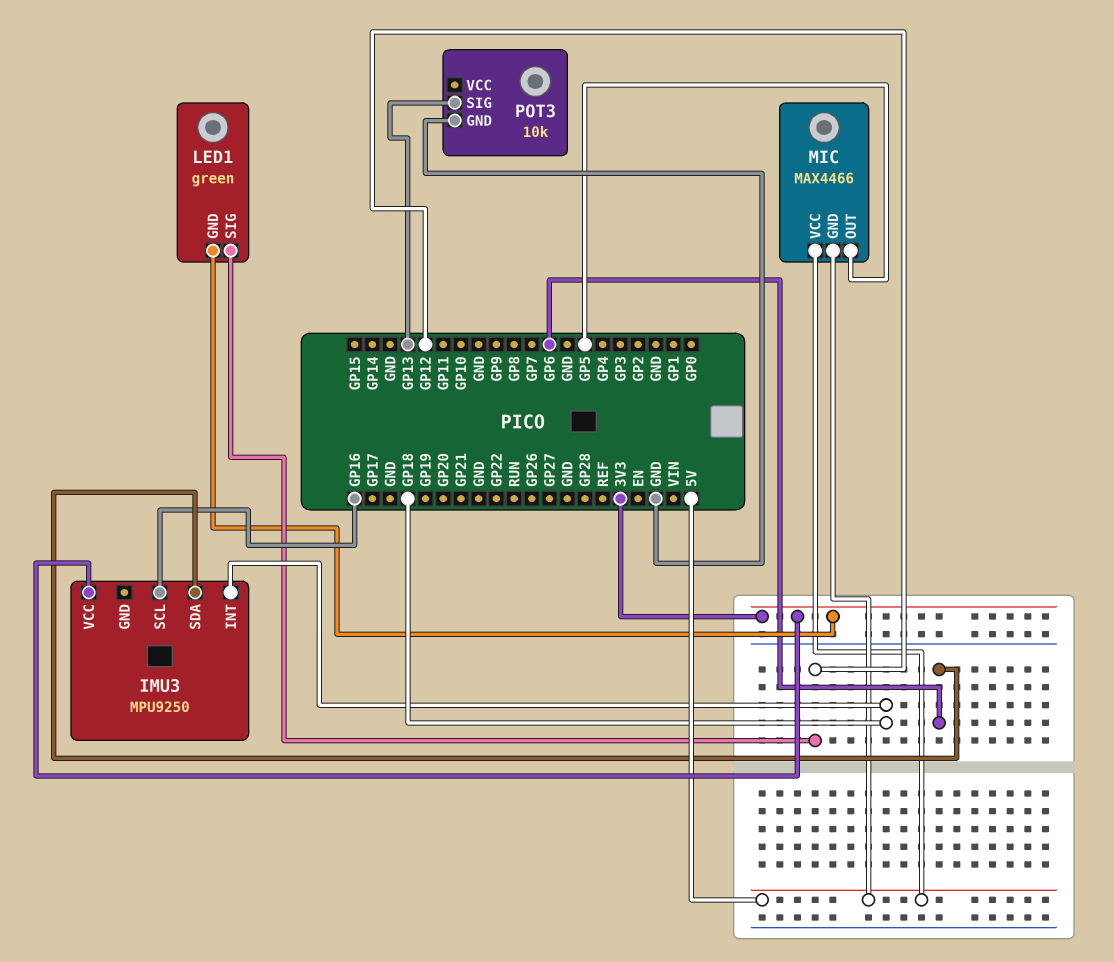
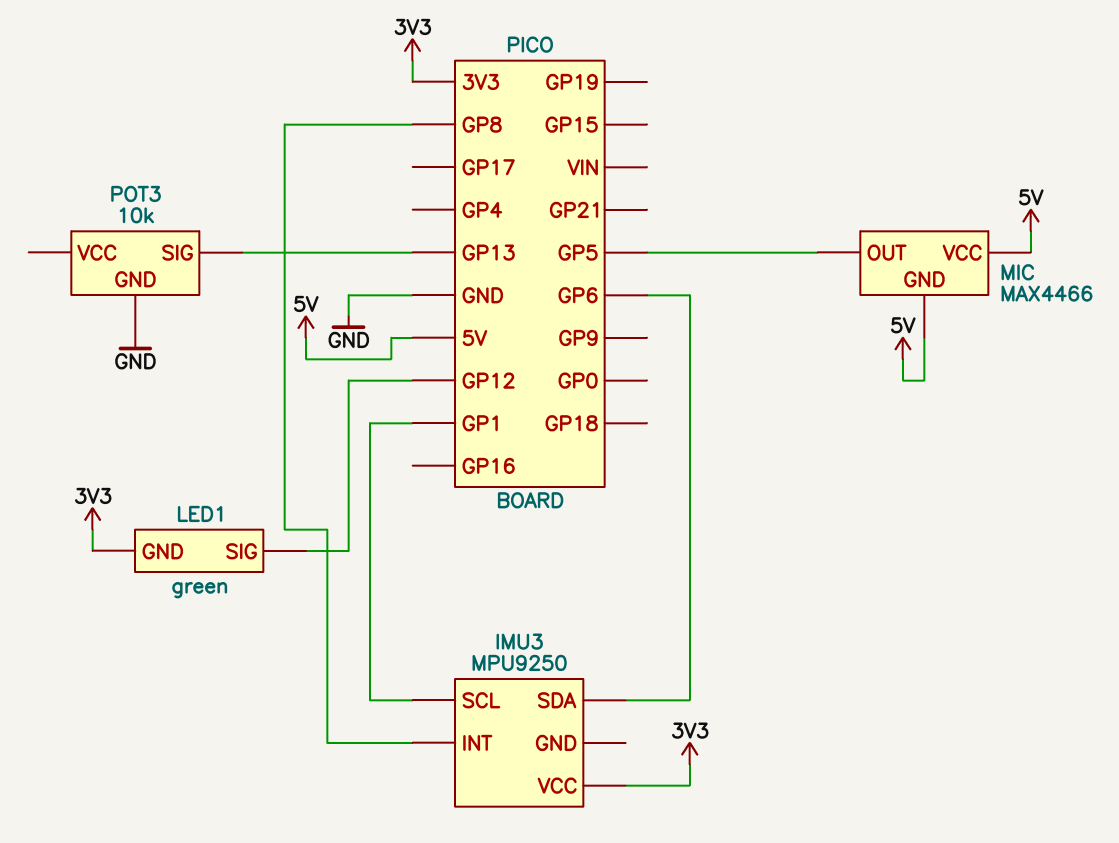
IMU3 pin INT: GP18 -> GP8
IMU3 pin SCL: GP16 -> GP1

